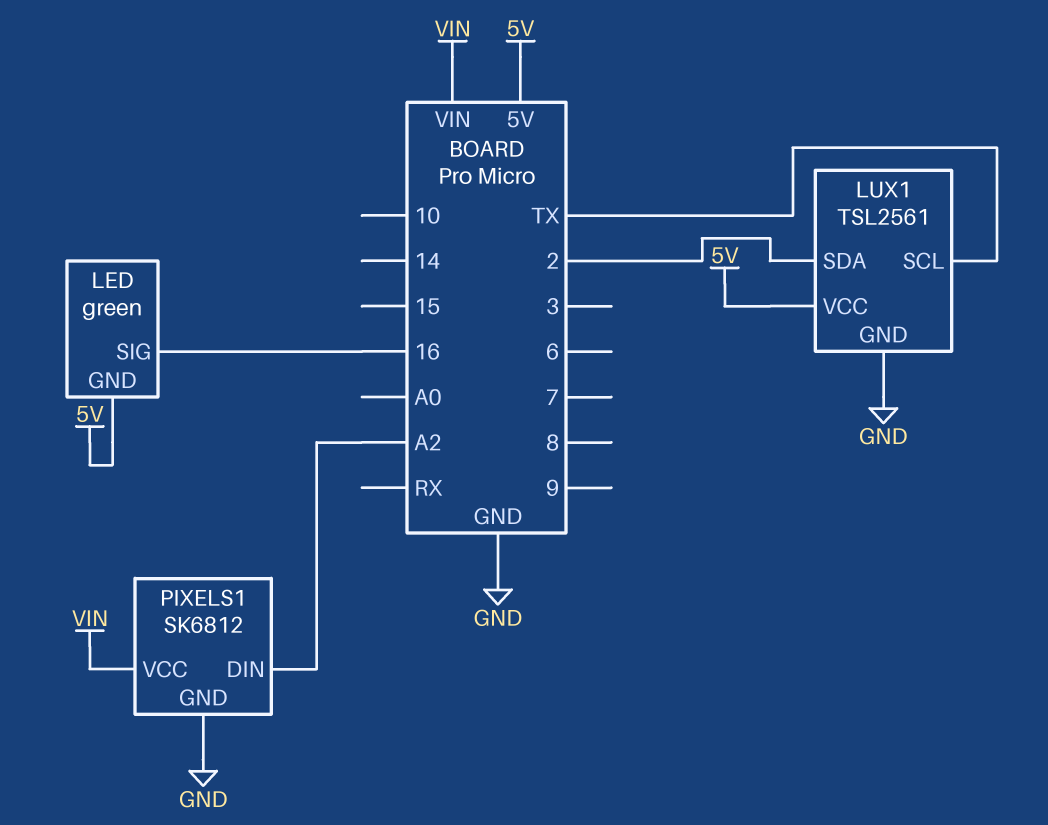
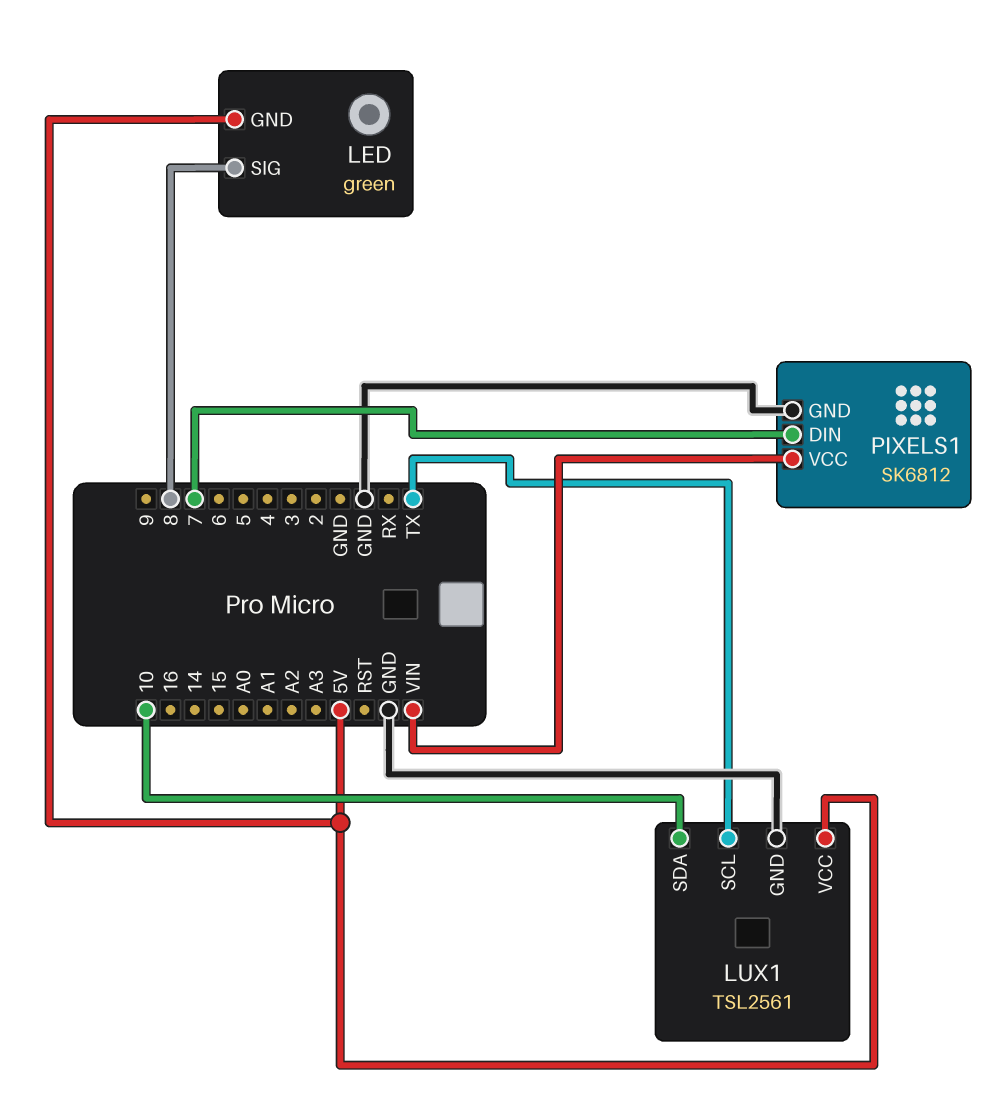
LED pin SIG: 16 -> 8
LUX1 pin SDA: 2 -> 10
PIXELS1 pin DIN: A2 -> 7

